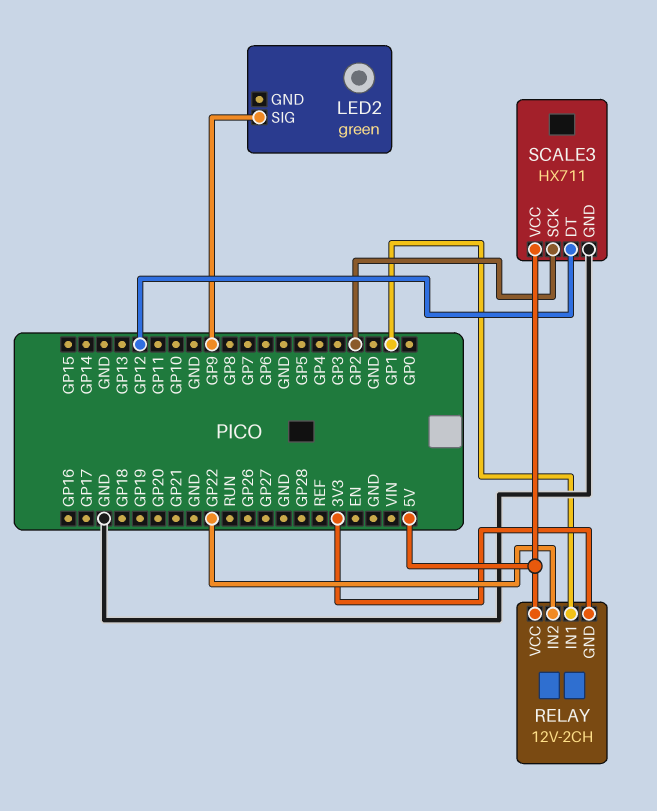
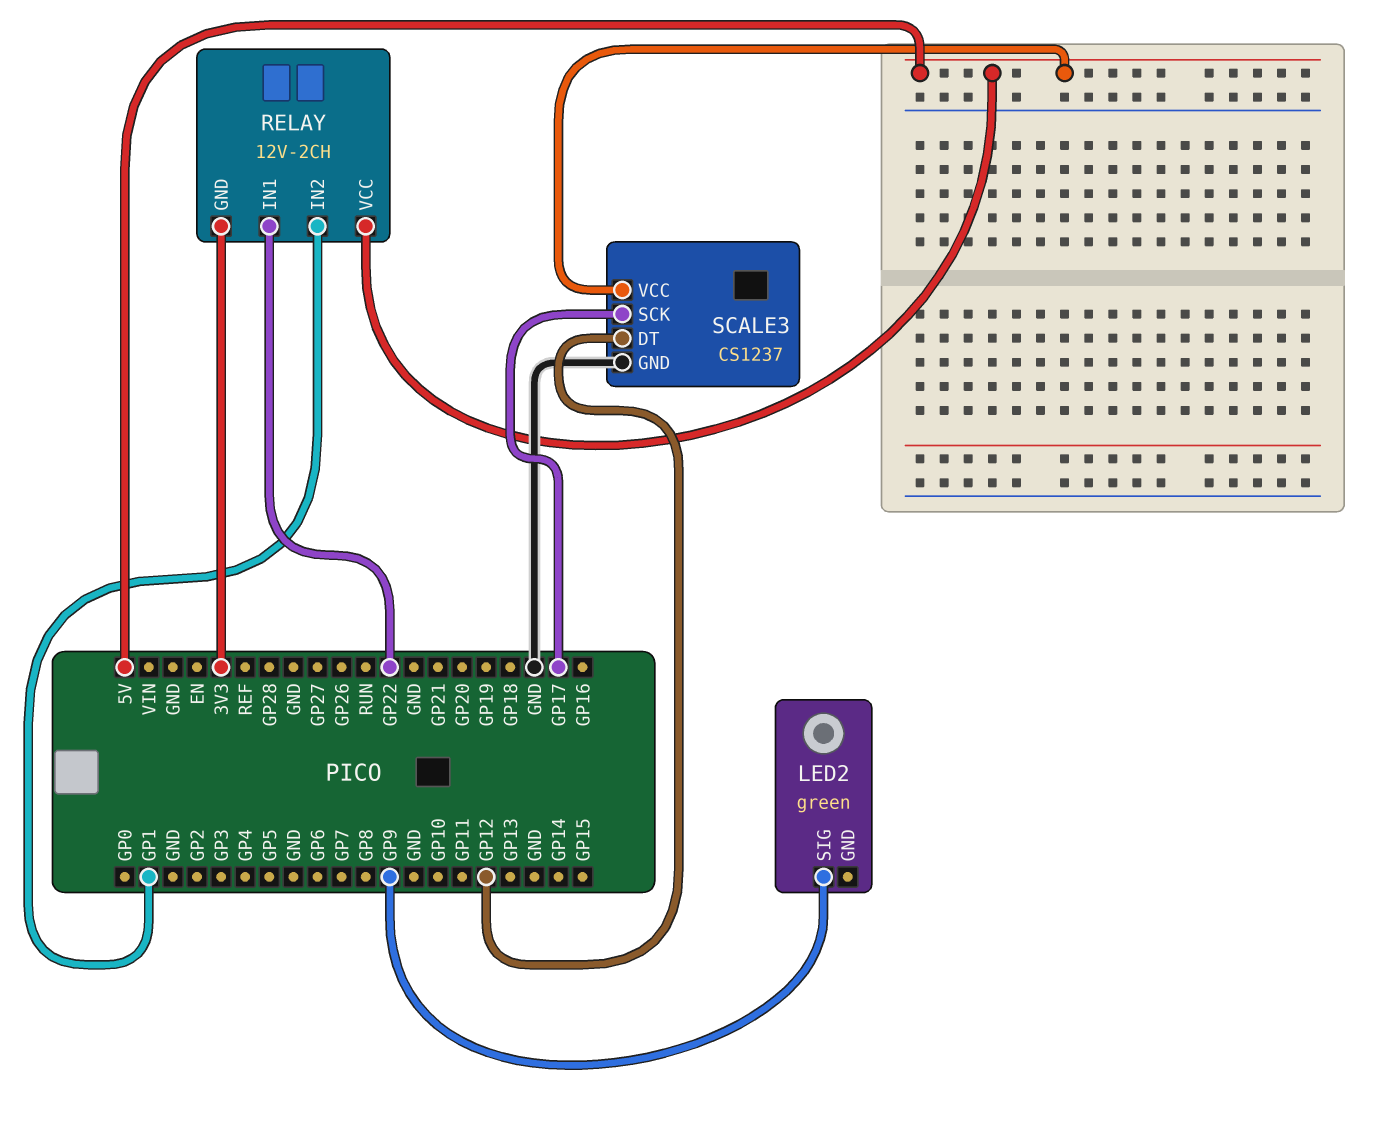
RELAY pin IN1: GP1 -> GP22
RELAY pin IN2: GP22 -> GP1
SCALE3: HX711 -> CS1237
SCALE3 pin SCK: GP2 -> GP17

